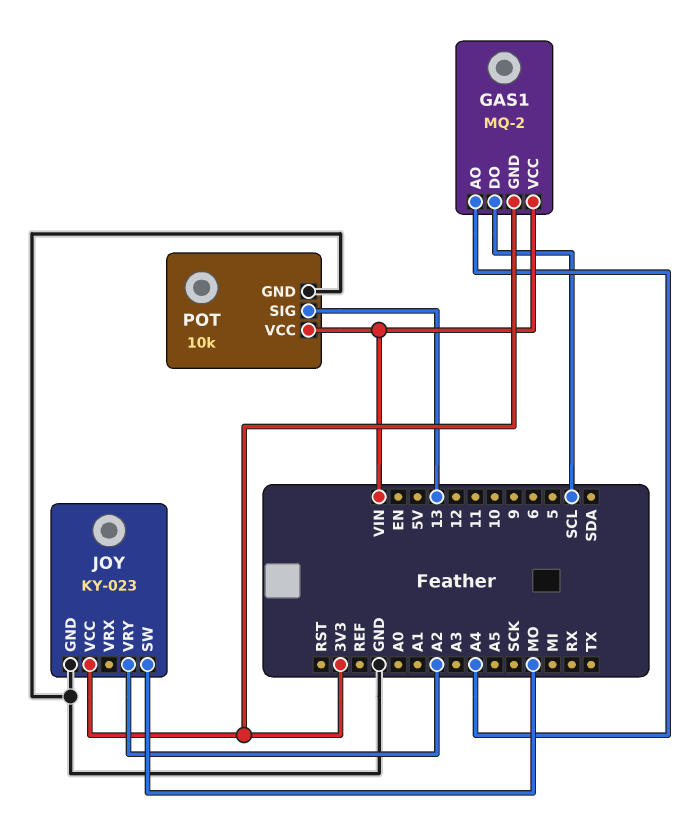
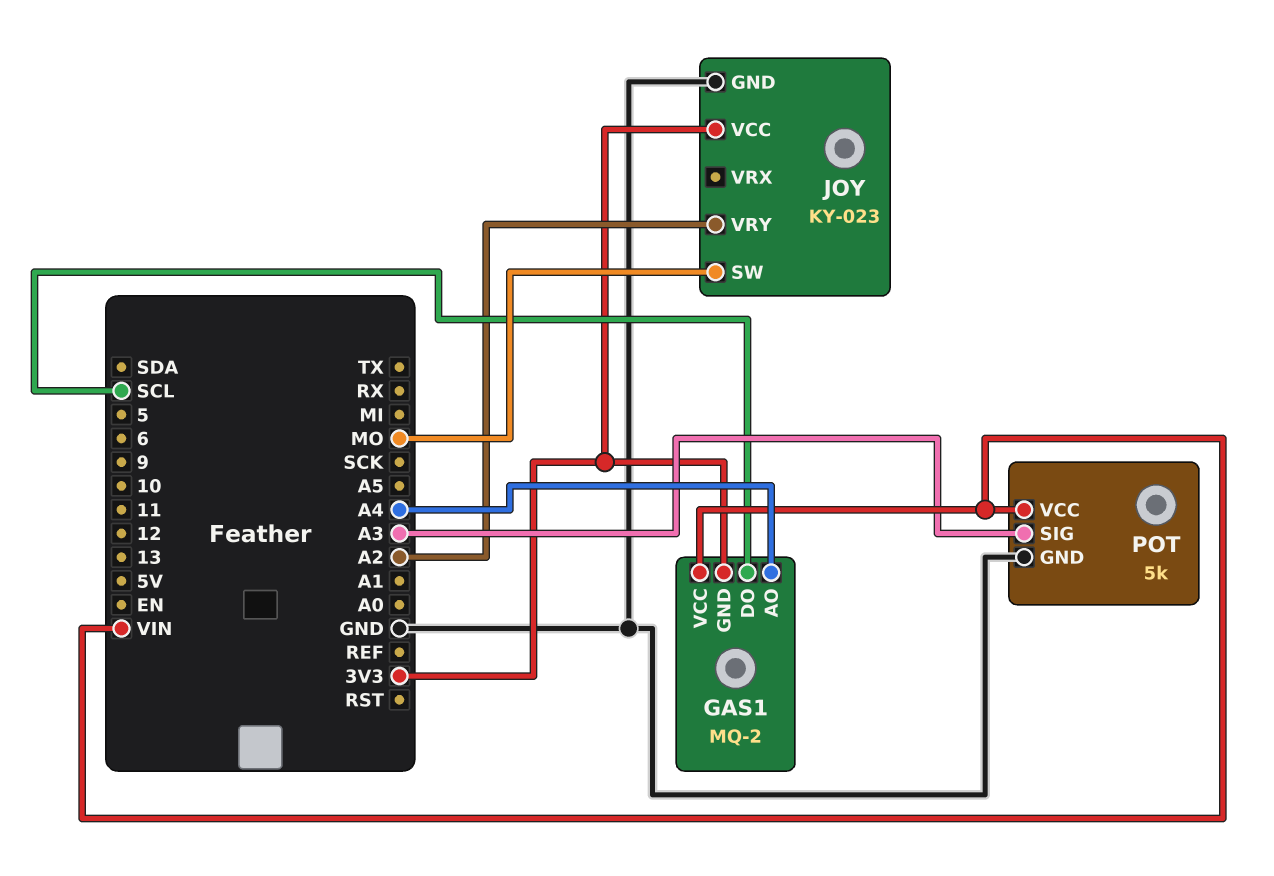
POT: 10k -> 5k
POT pin SIG: 13 -> A3

